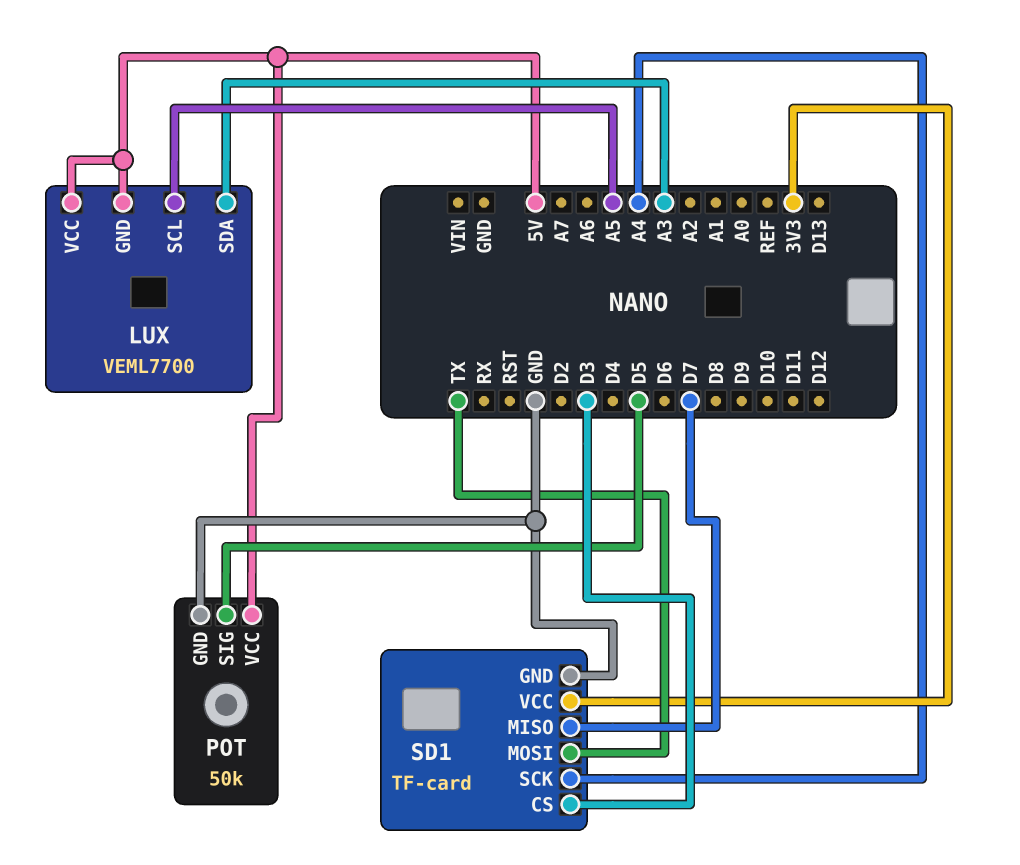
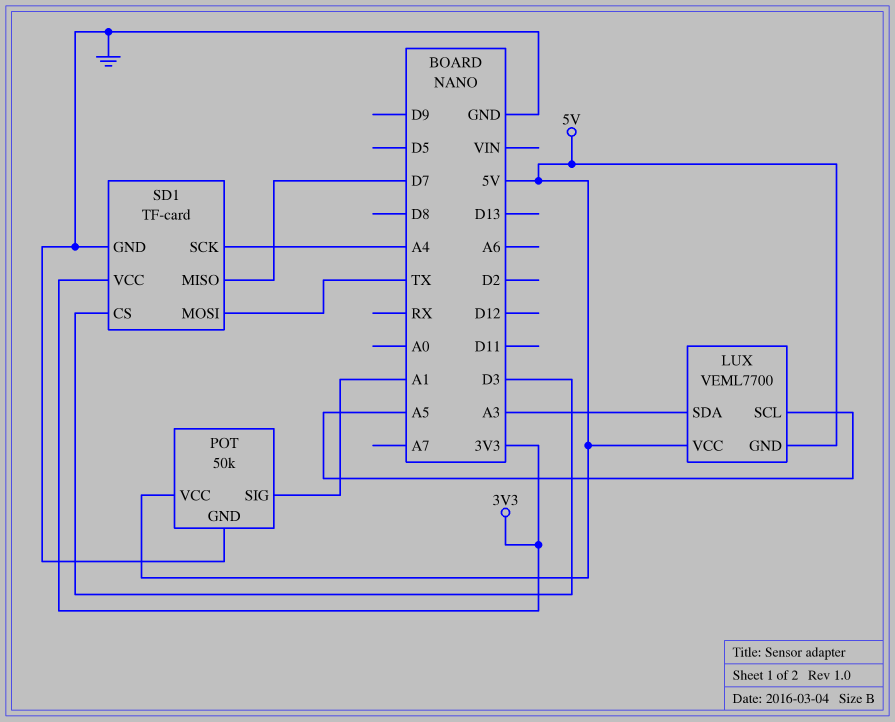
POT pin SIG: D5 -> A1

